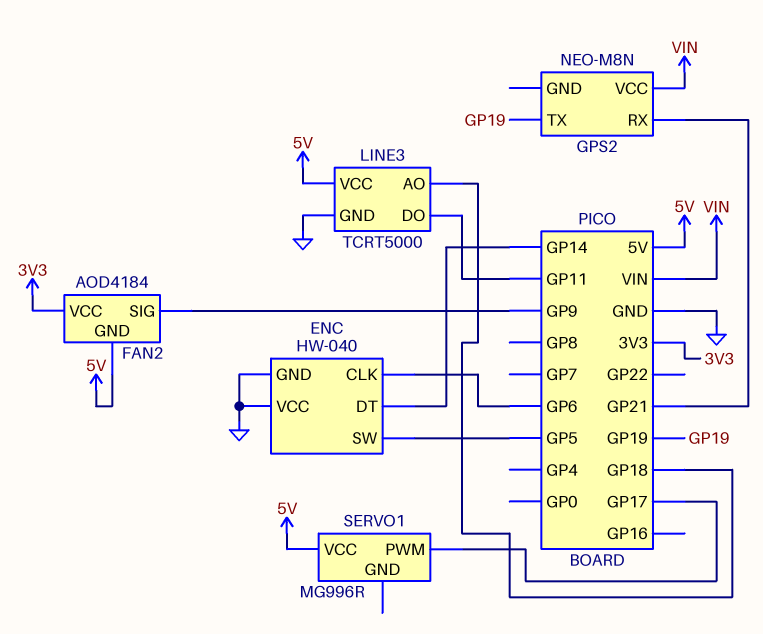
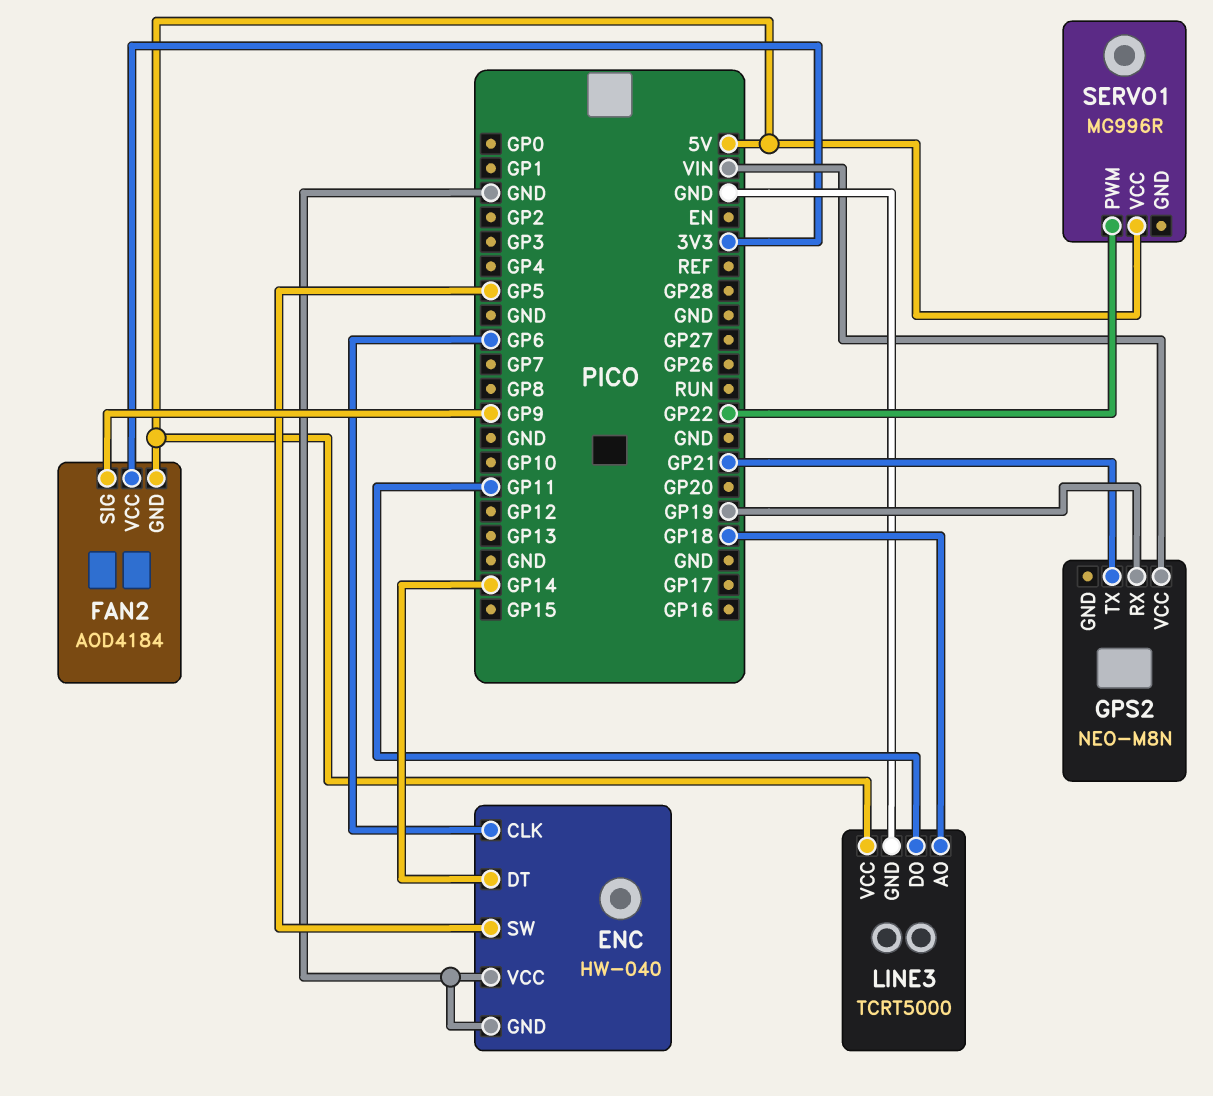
GPS2 pin RX: GP21 -> GP19
GPS2 pin TX: GP19 -> GP21
SERVO1 pin PWM: GP17 -> GP22

